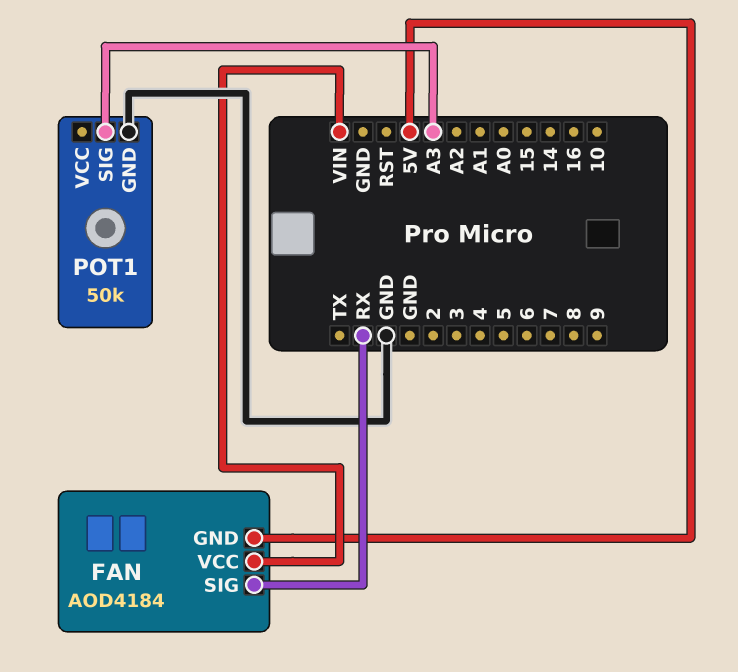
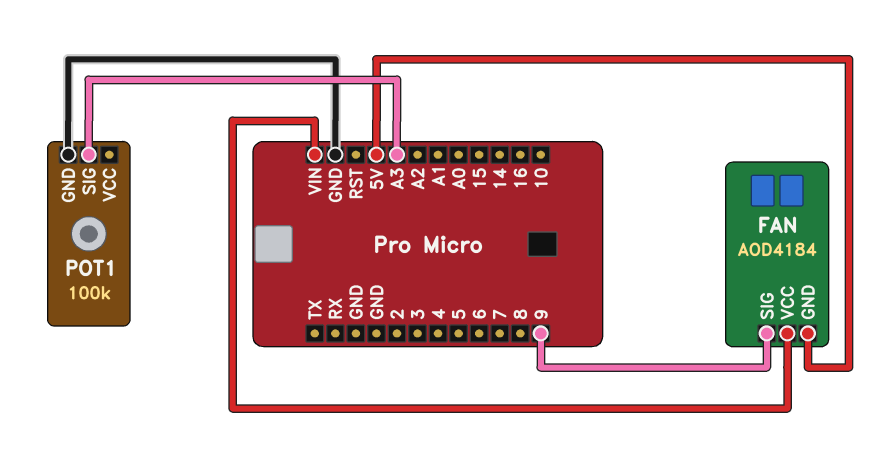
FAN pin SIG: RX -> 9
POT1: 50k -> 100k

